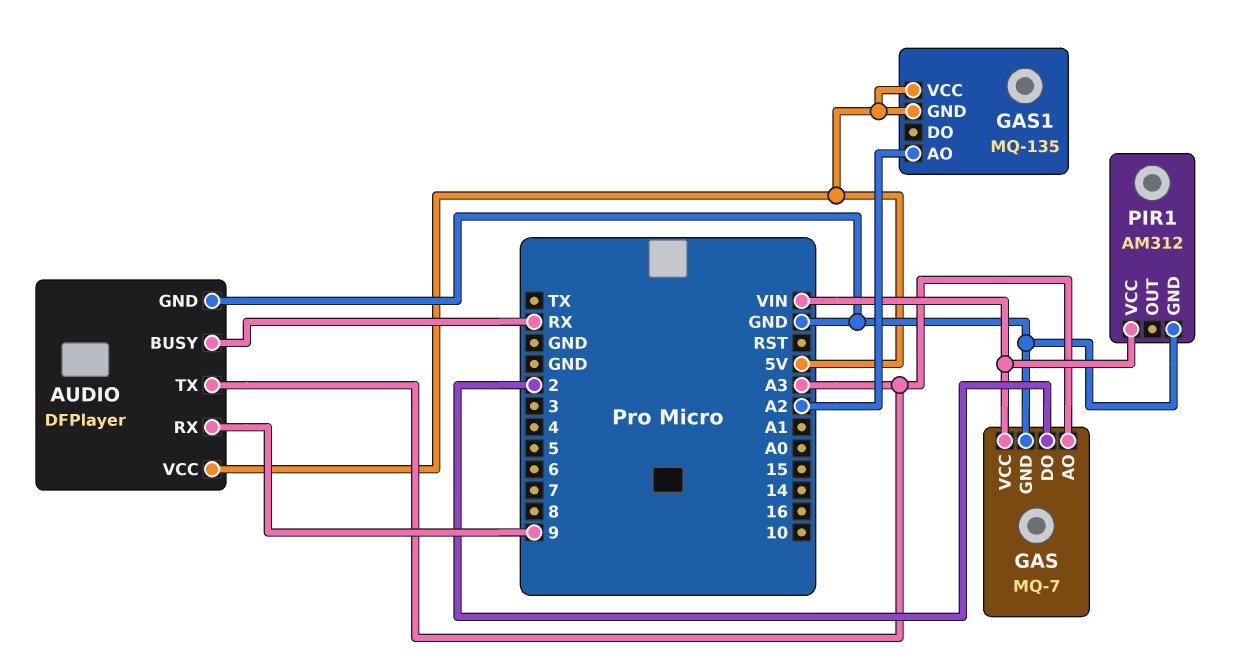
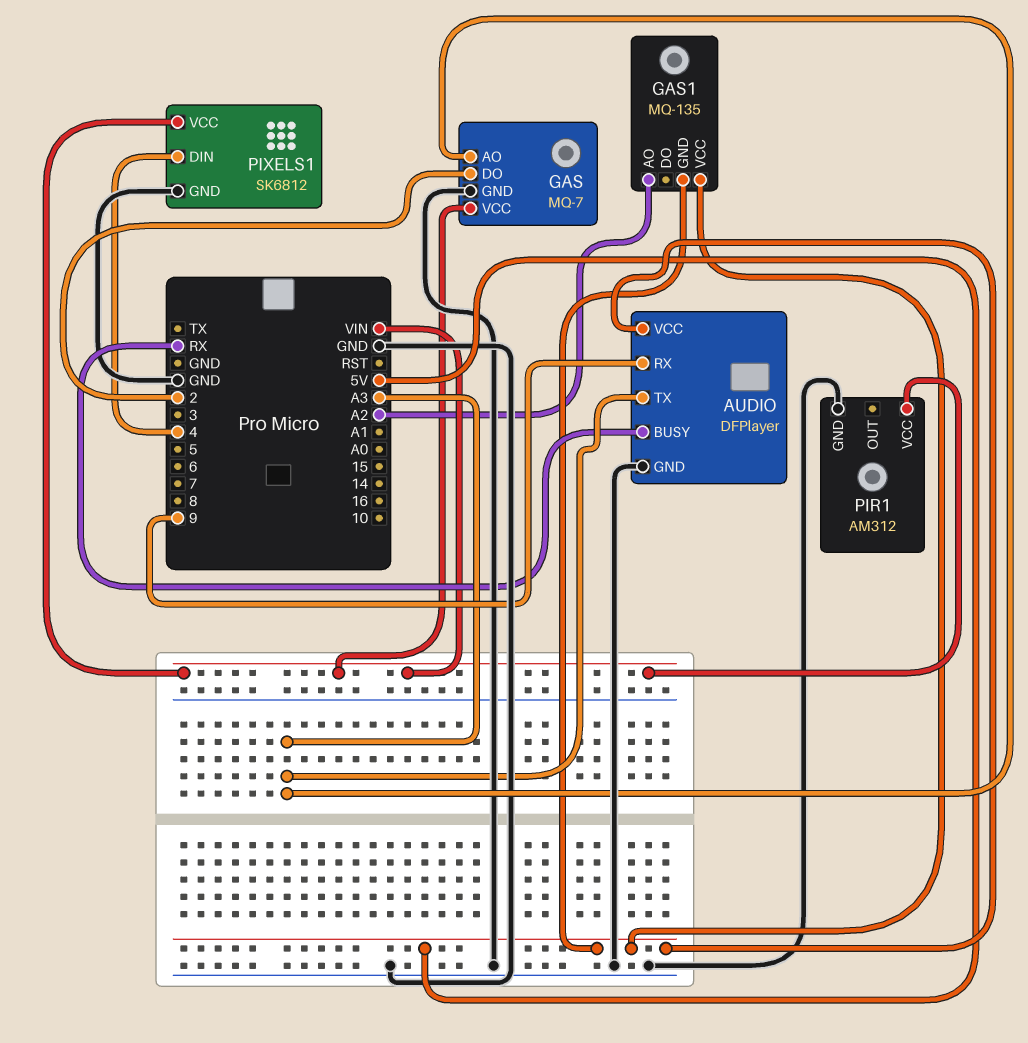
PIXELS1: none -> SK6812
PIXELS1 pin DIN: none -> 4
PIXELS1 pin GND: none -> GND
PIXELS1 pin VCC: none -> VIN

